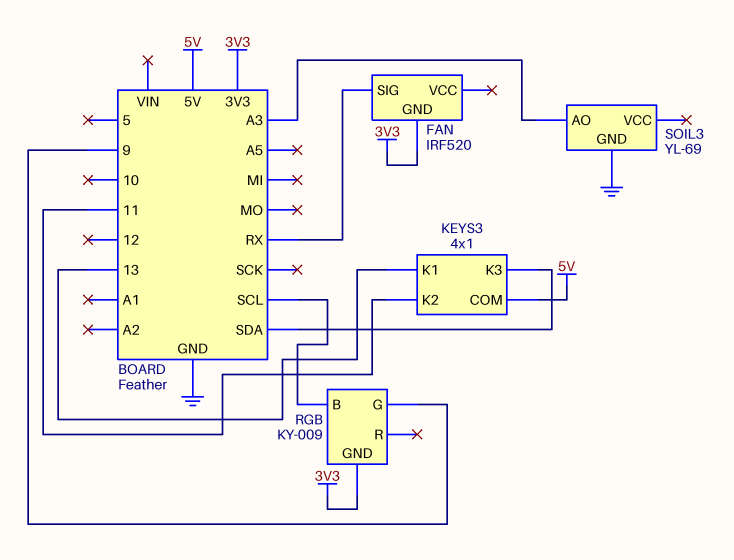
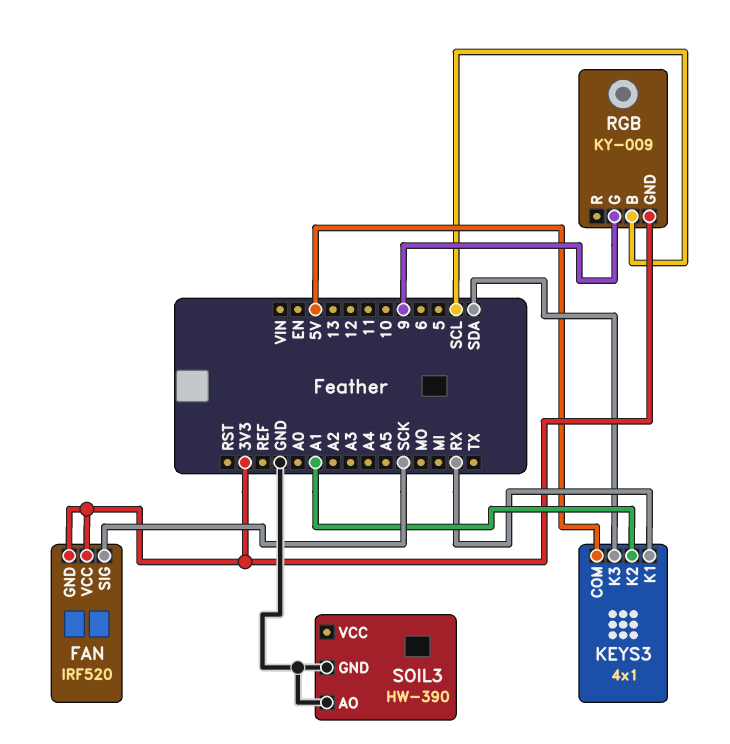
FAN pin SIG: RX -> SCK
FAN pin VCC: none -> 3V3
KEYS3 pin K1: 13 -> RX
KEYS3 pin K2: 11 -> A1
SOIL3: YL-69 -> HW-390
SOIL3 pin AO: A3 -> GND

